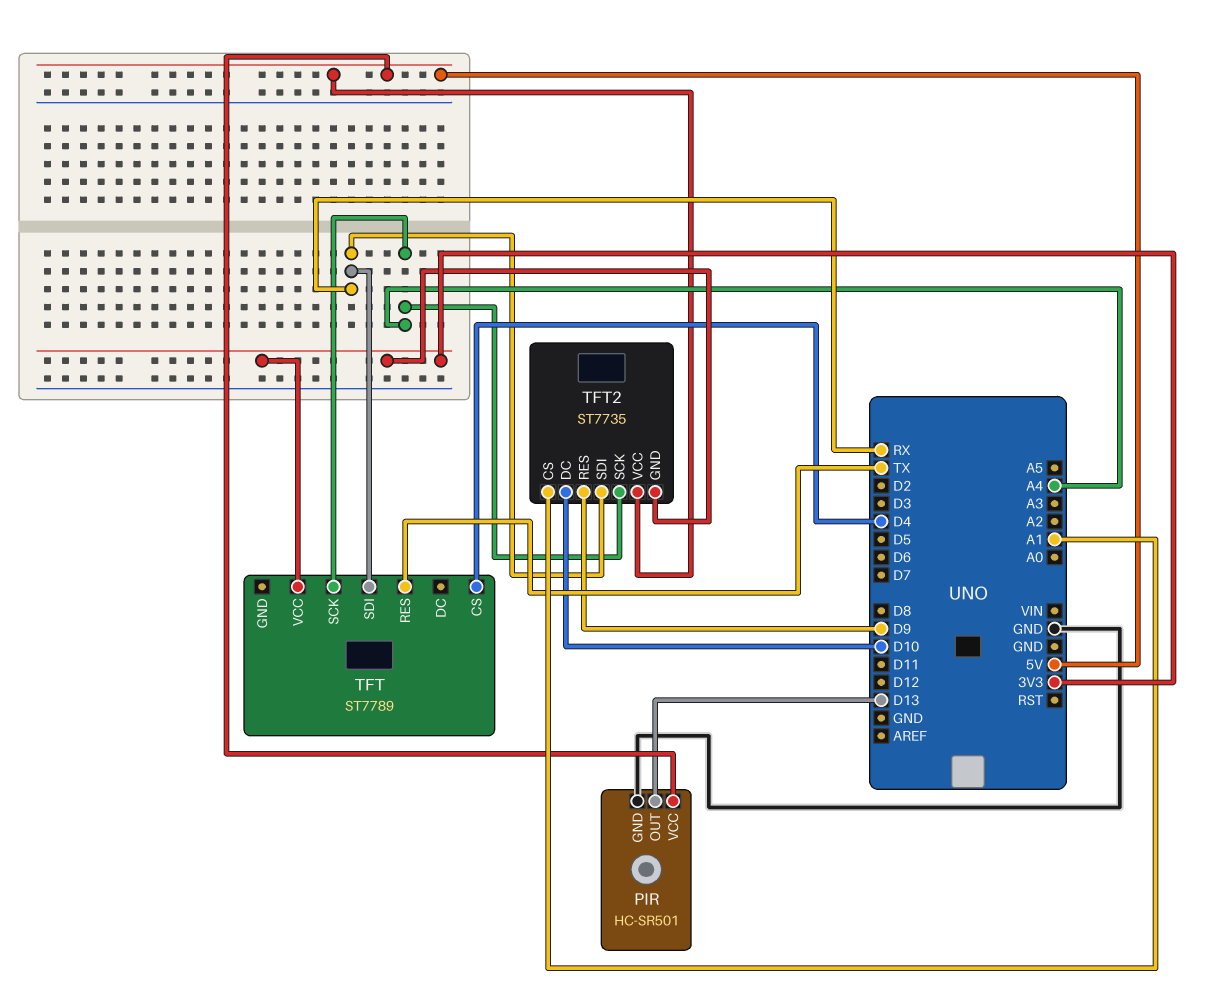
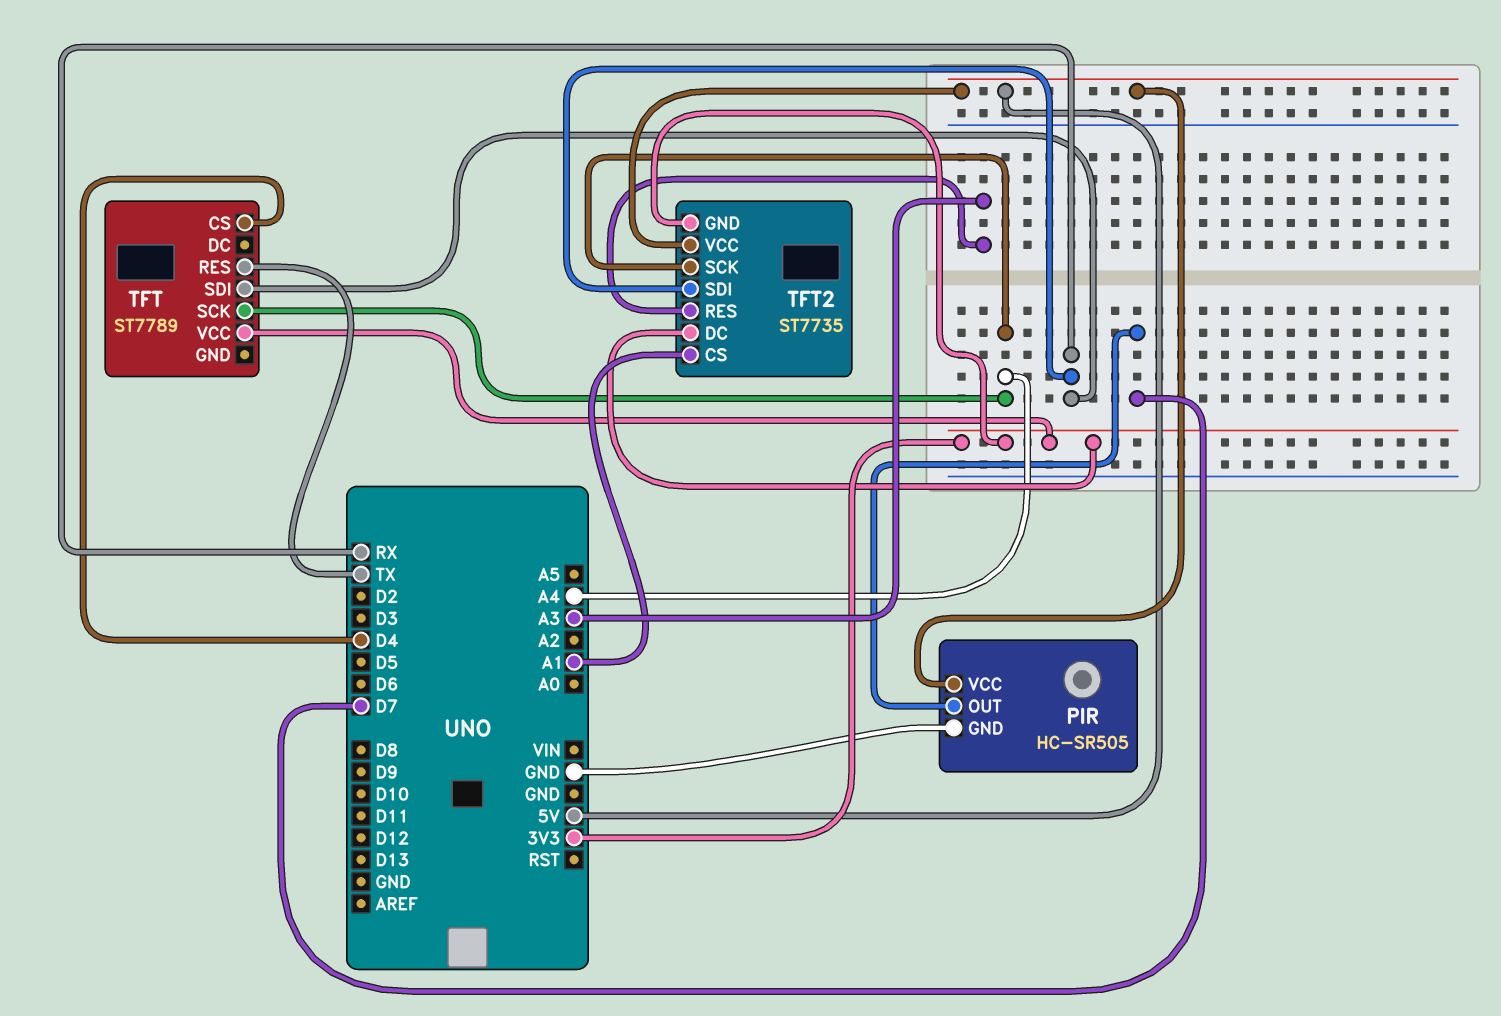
PIR: HC-SR501 -> HC-SR505
PIR pin OUT: D13 -> D7
TFT2 pin DC: D10 -> 3V3
TFT2 pin RES: D9 -> A3

